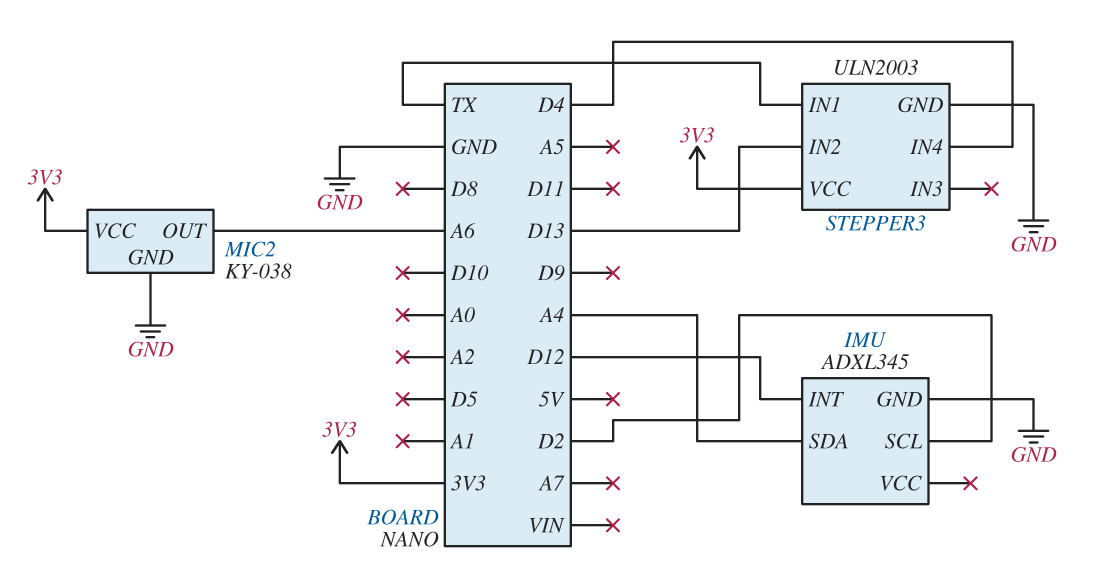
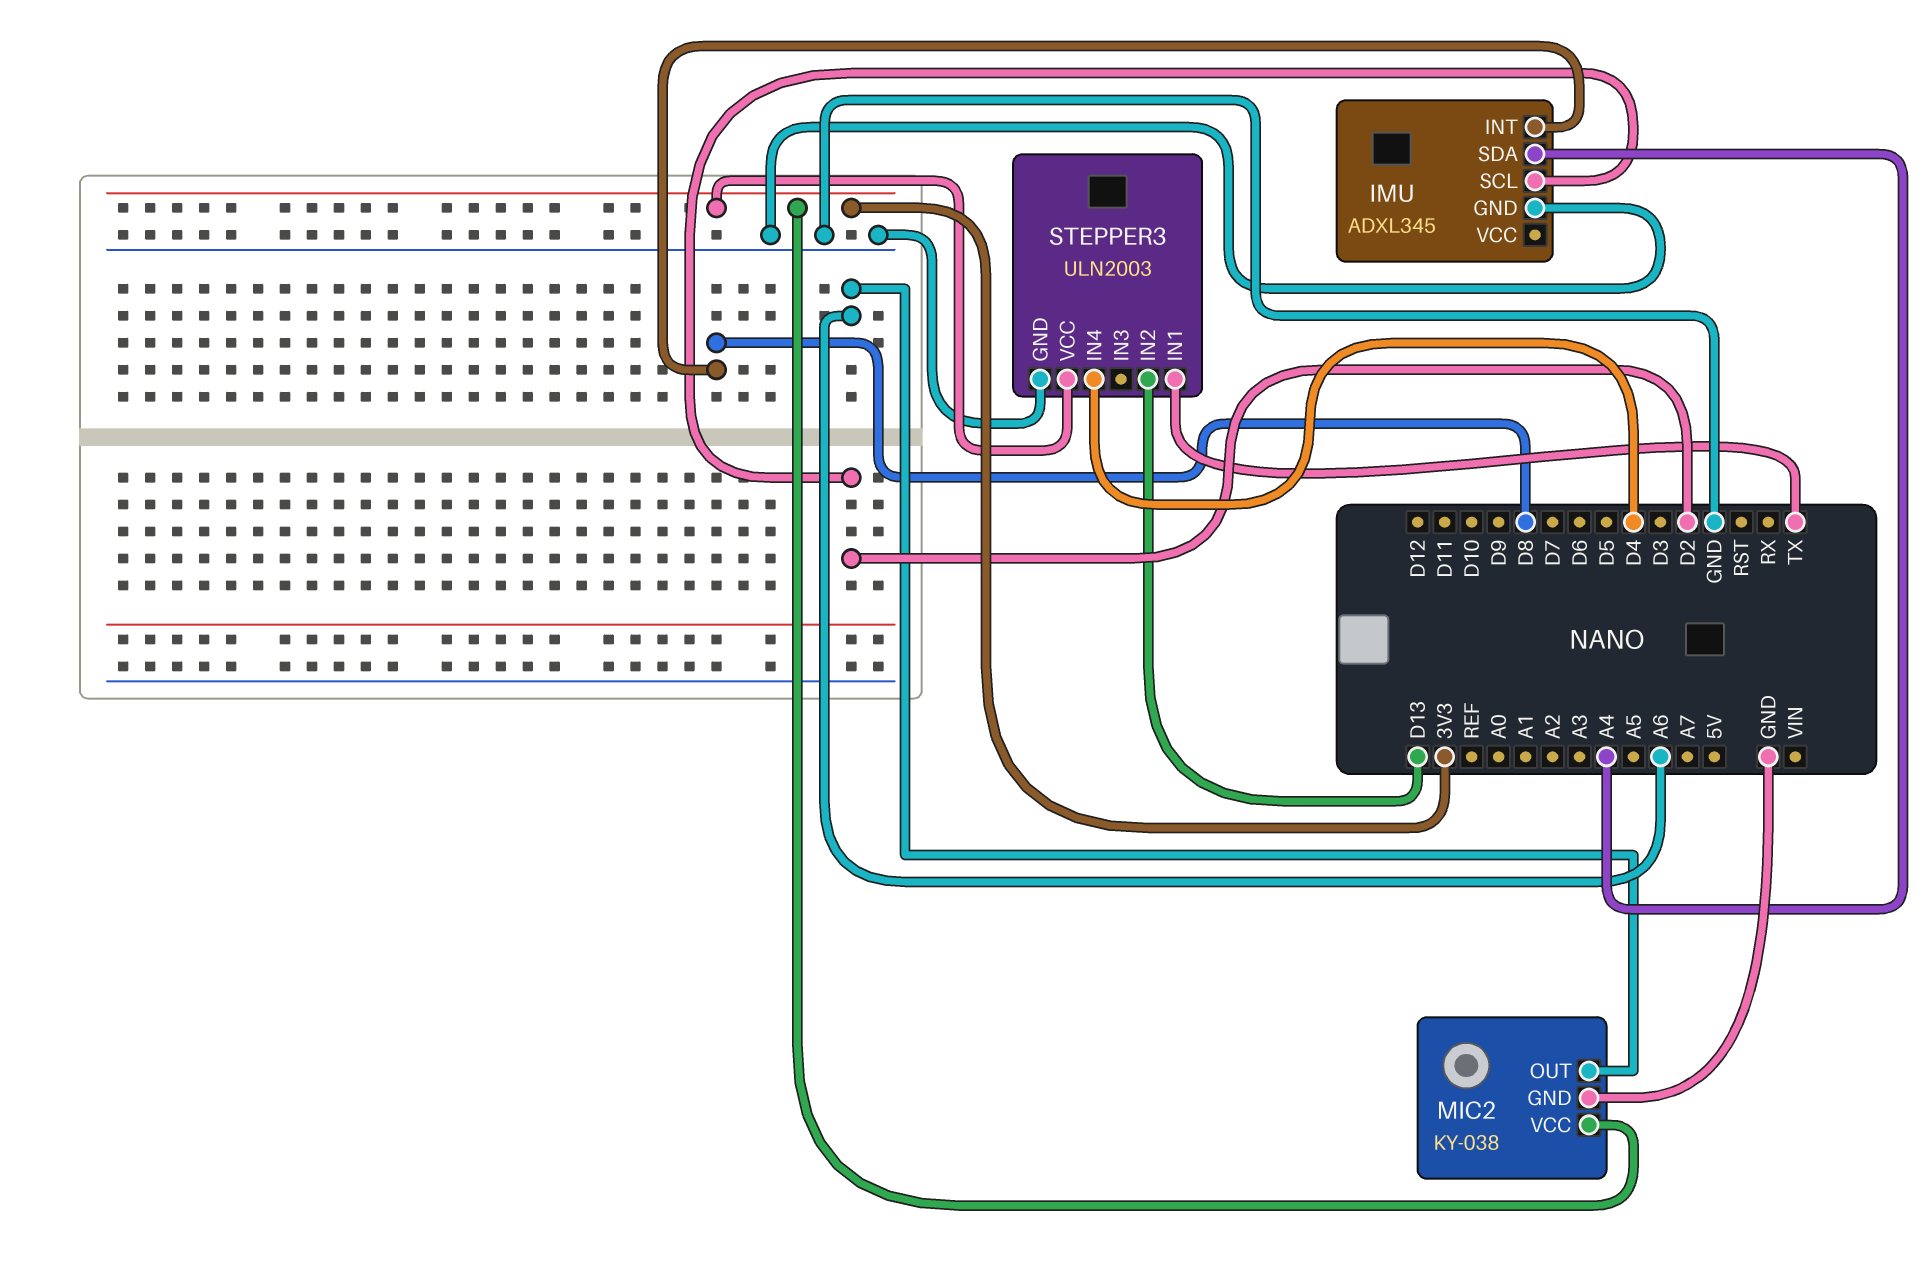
IMU pin INT: D12 -> D8

